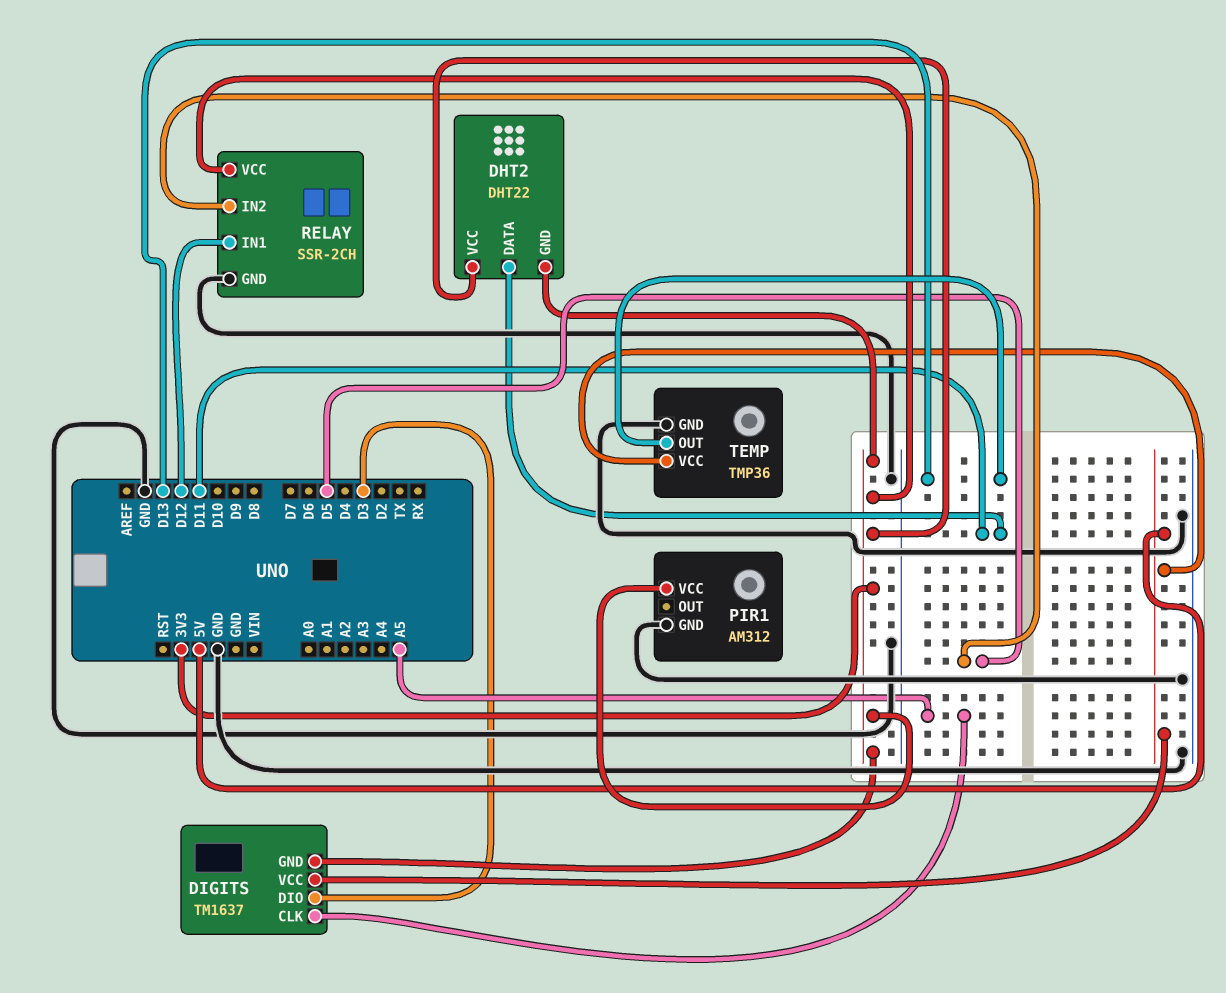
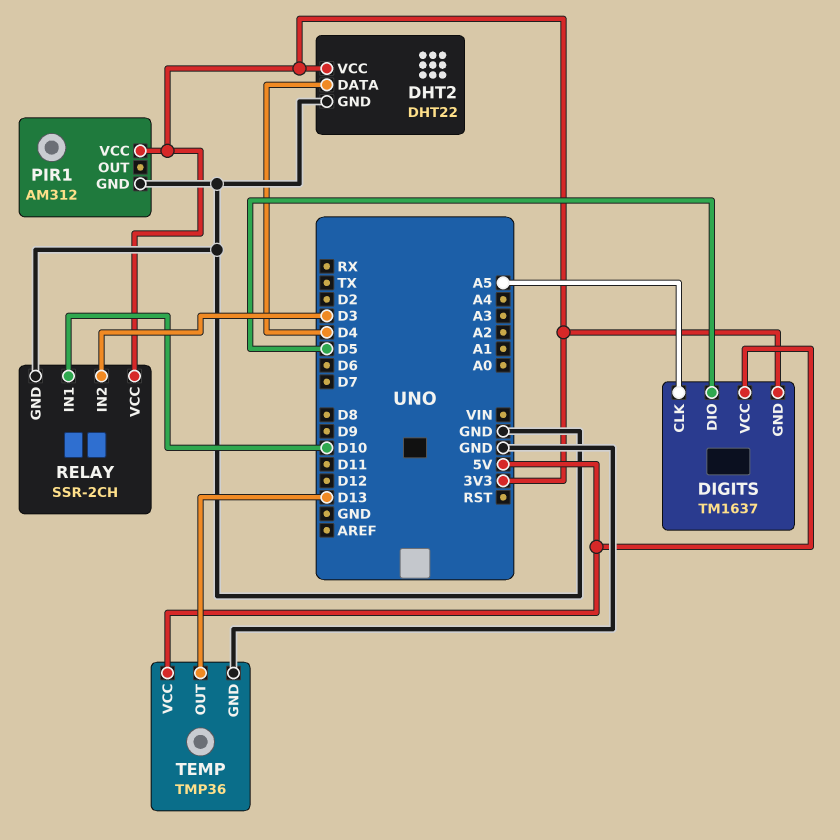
DHT2 pin DATA: D11 -> D4
DHT2 pin GND: 3V3 -> GND
DIGITS pin DIO: D3 -> D5
RELAY pin IN1: D12 -> D10
RELAY pin IN2: D5 -> D3

